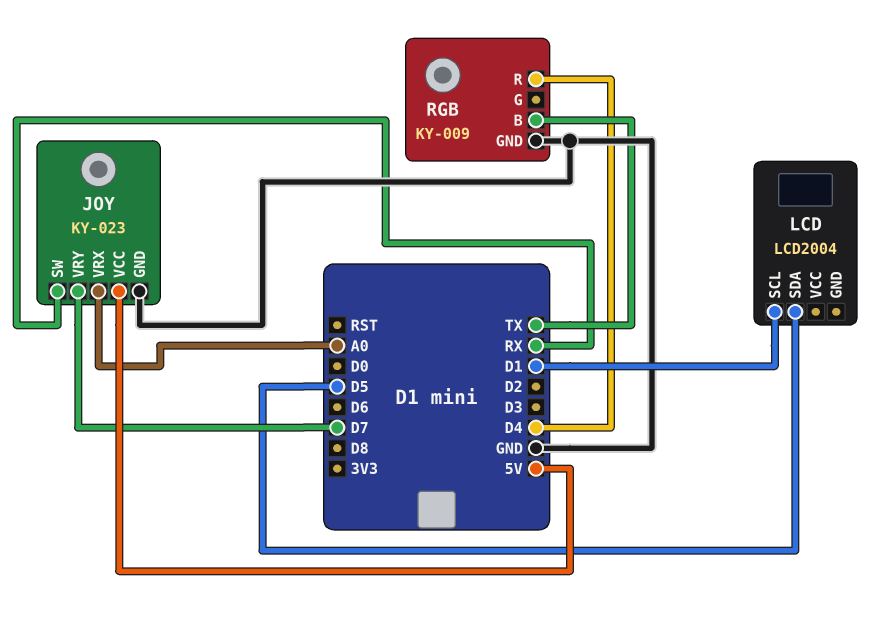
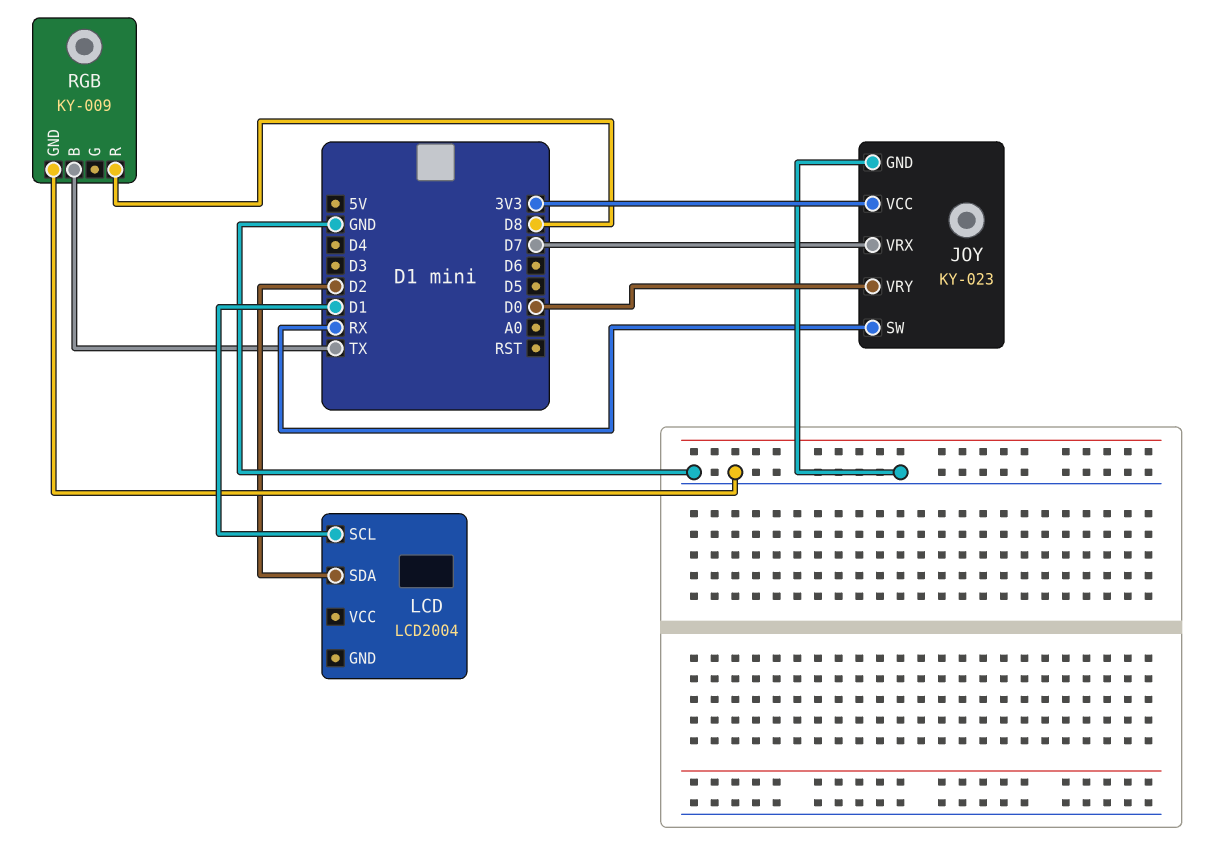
JOY pin VCC: 5V -> 3V3
JOY pin VRX: A0 -> D7
JOY pin VRY: D7 -> D0
LCD pin SDA: D5 -> D2
RGB pin R: D4 -> D8

